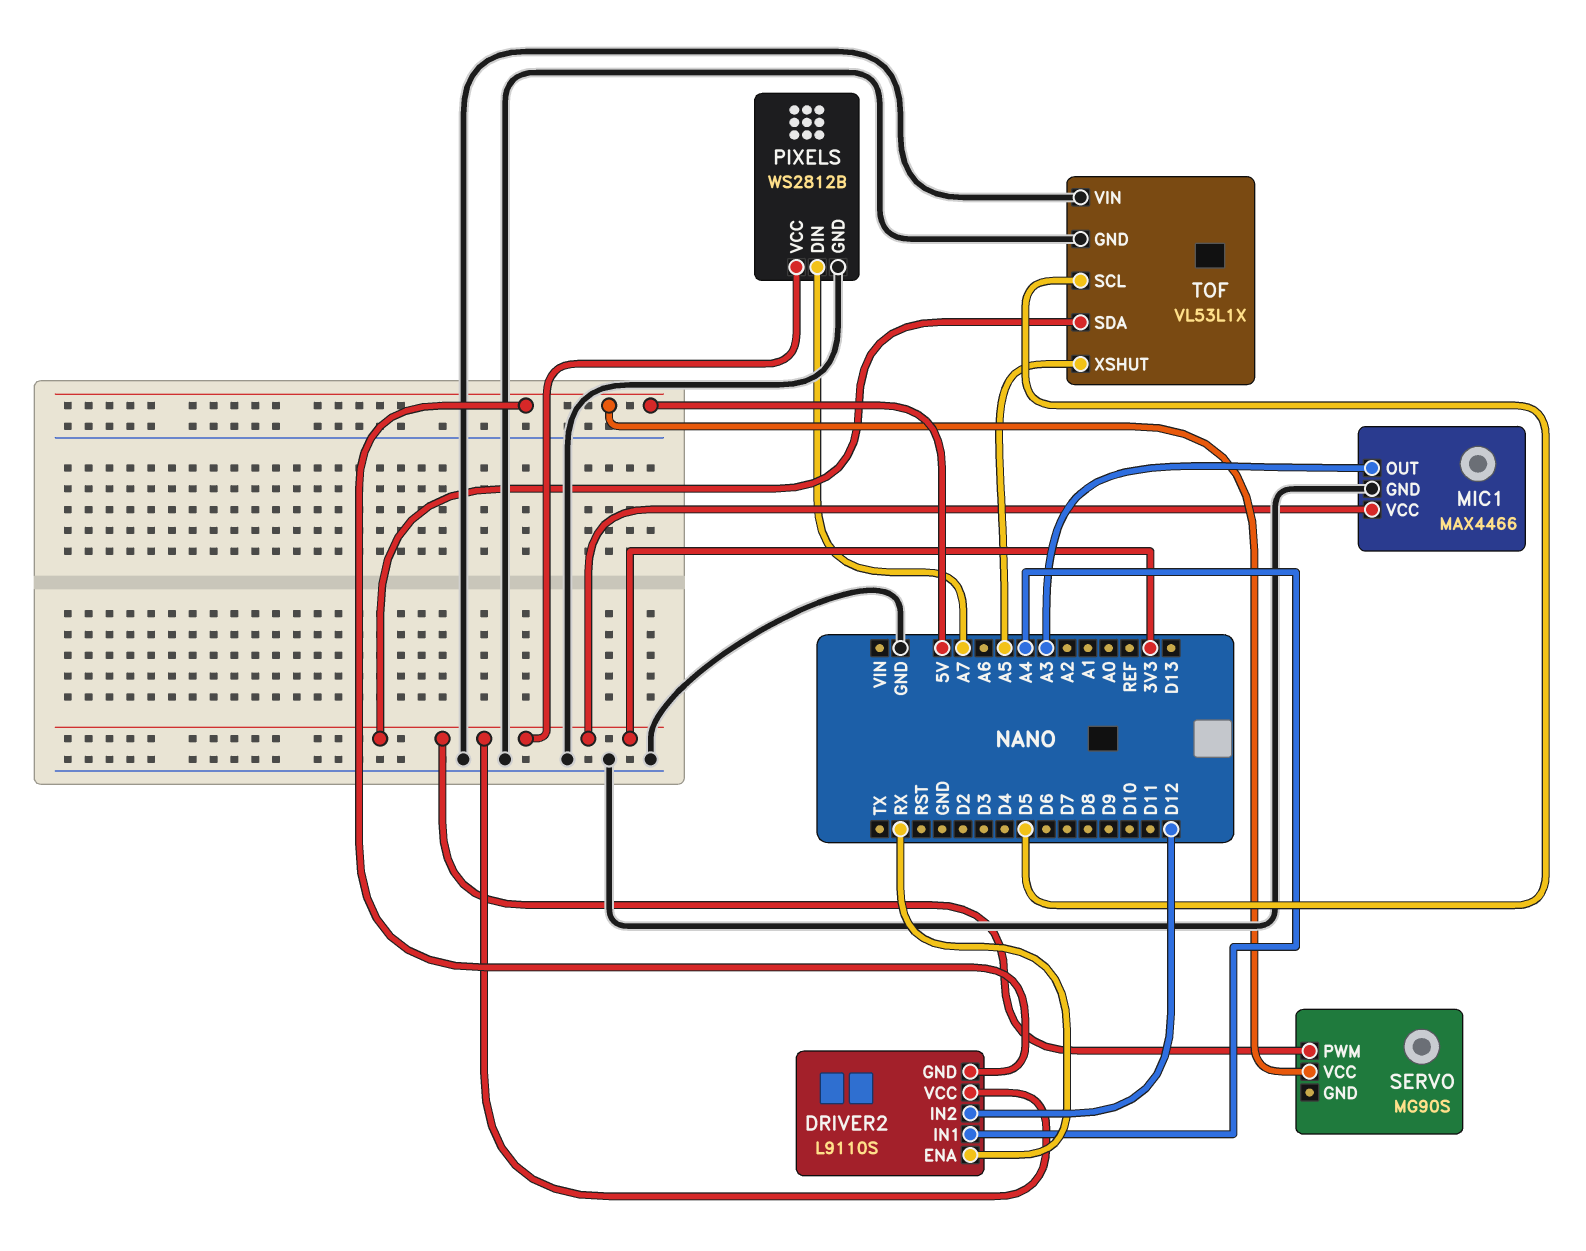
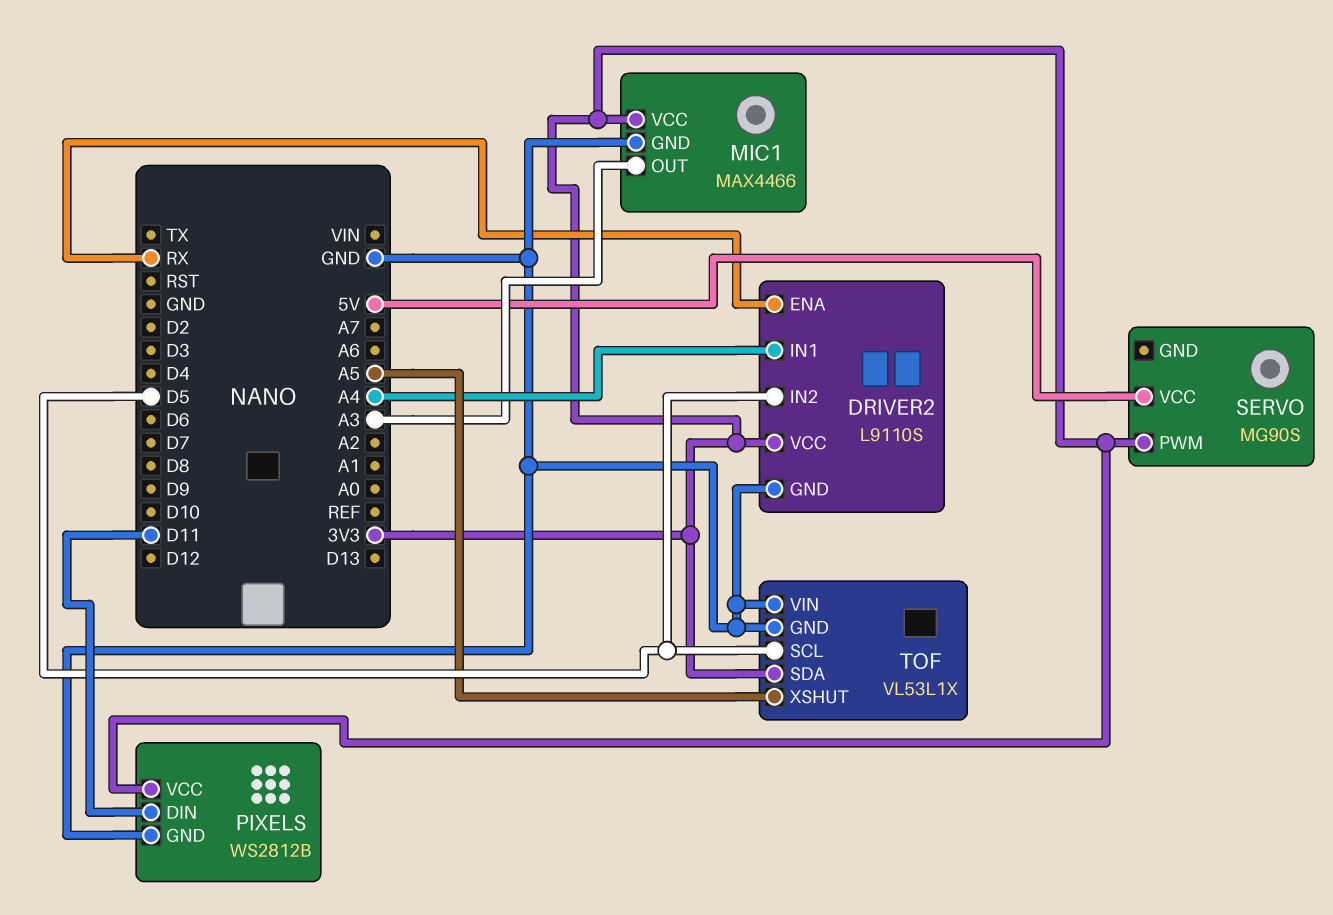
DRIVER2 pin GND: 5V -> GND
DRIVER2 pin IN2: D12 -> D5
PIXELS pin DIN: A7 -> D11

